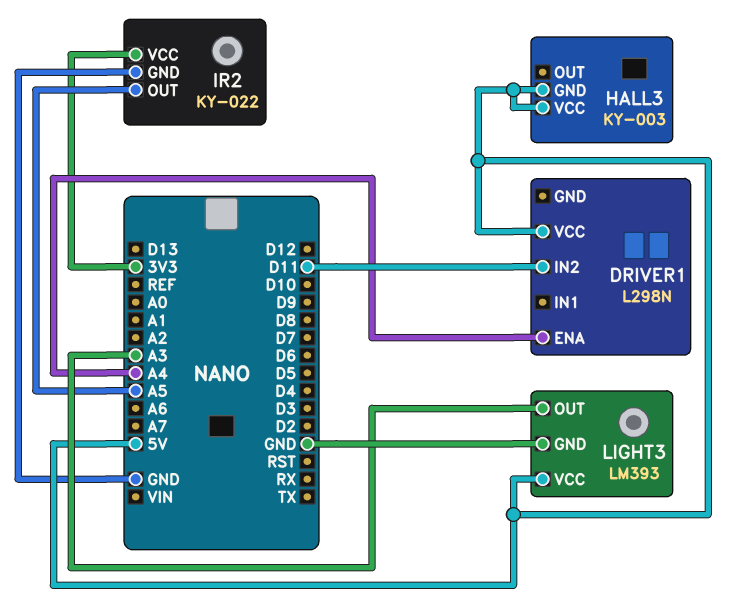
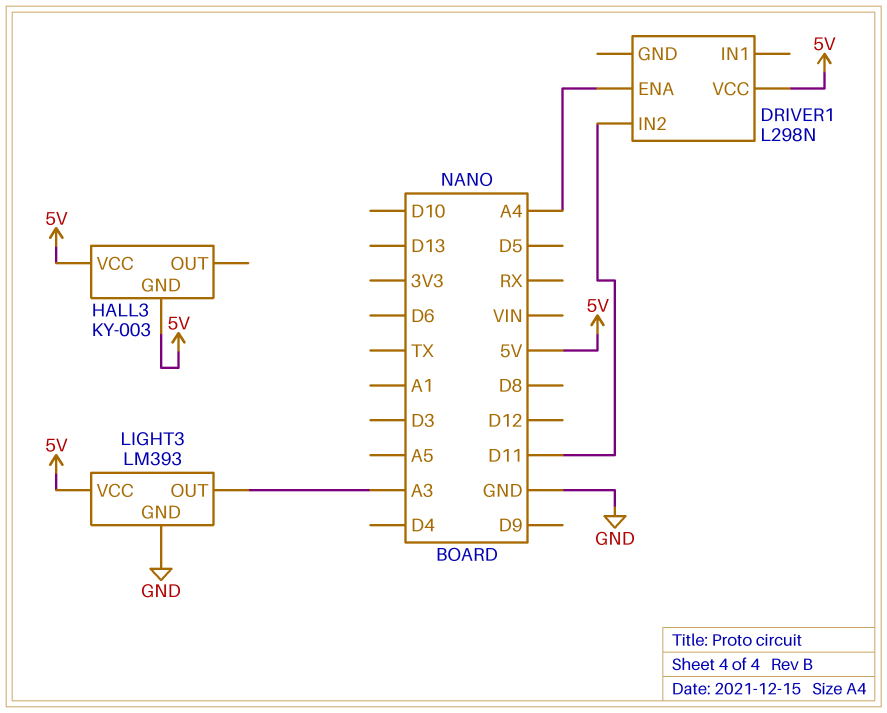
IR2: KY-022 -> none
IR2 pin GND: GND -> none
IR2 pin OUT: A5 -> none
IR2 pin VCC: 3V3 -> none

